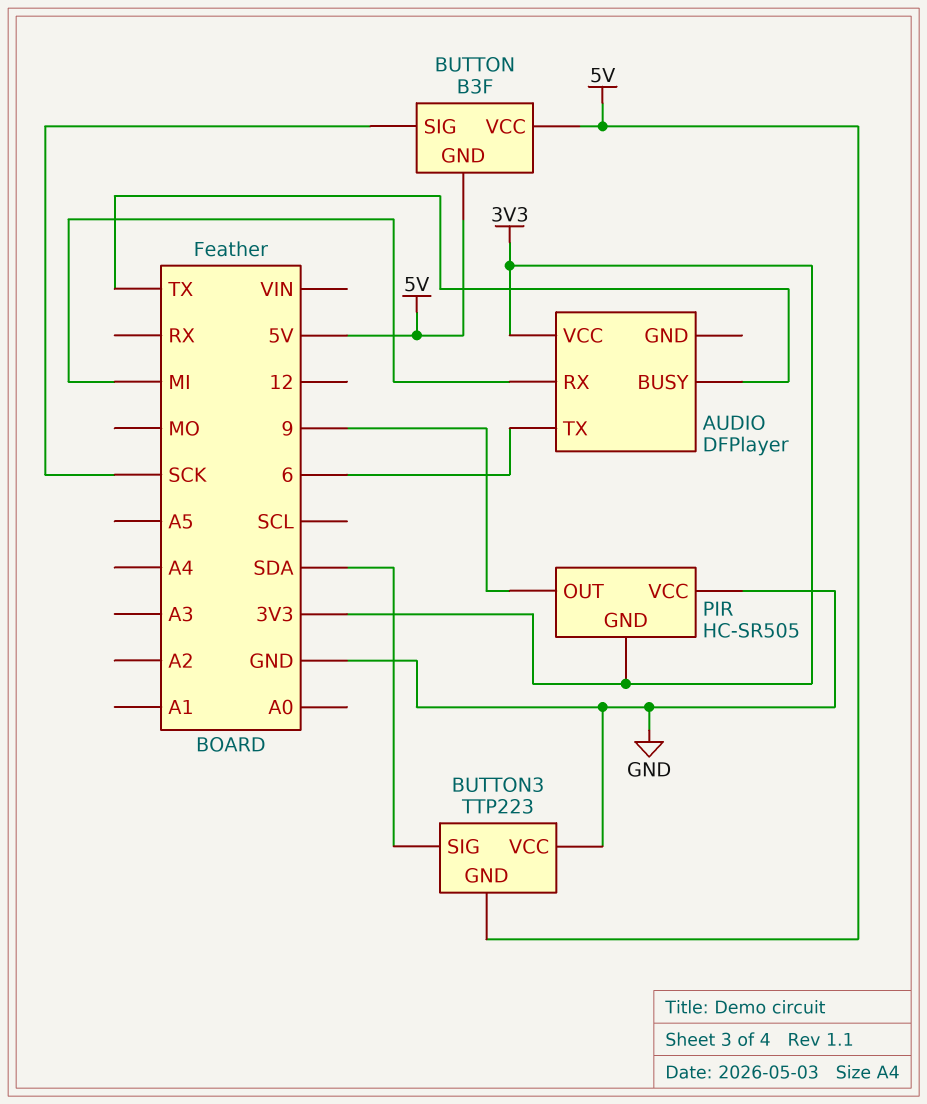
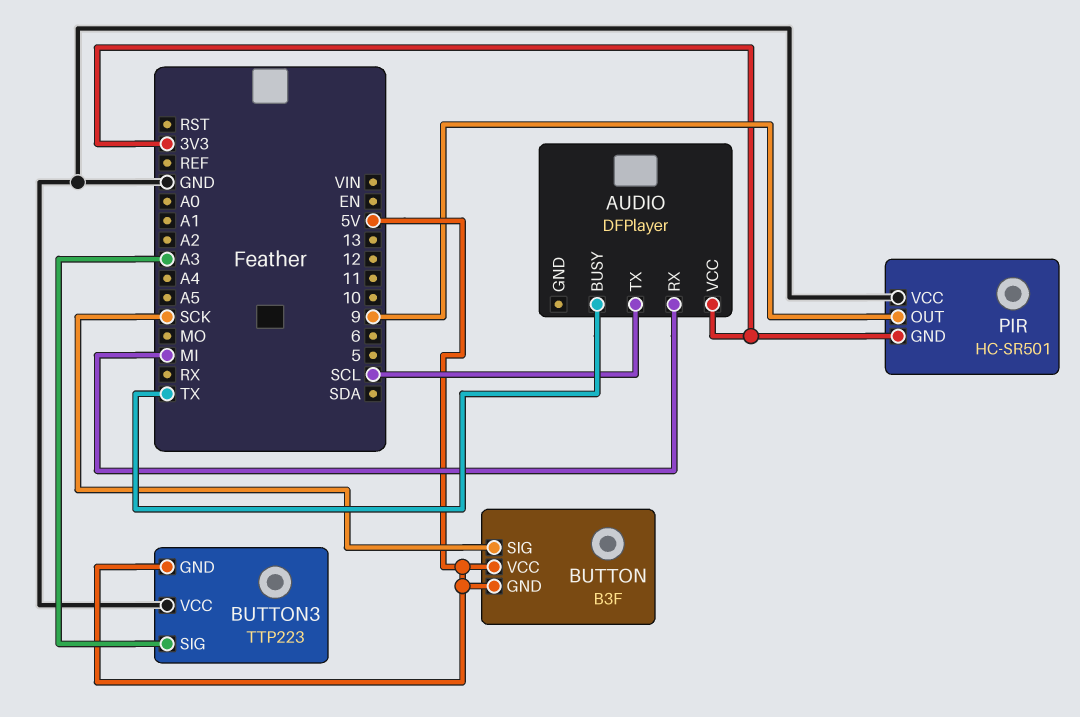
AUDIO pin TX: 6 -> SCL
BUTTON3 pin SIG: SDA -> A3
PIR: HC-SR505 -> HC-SR501

